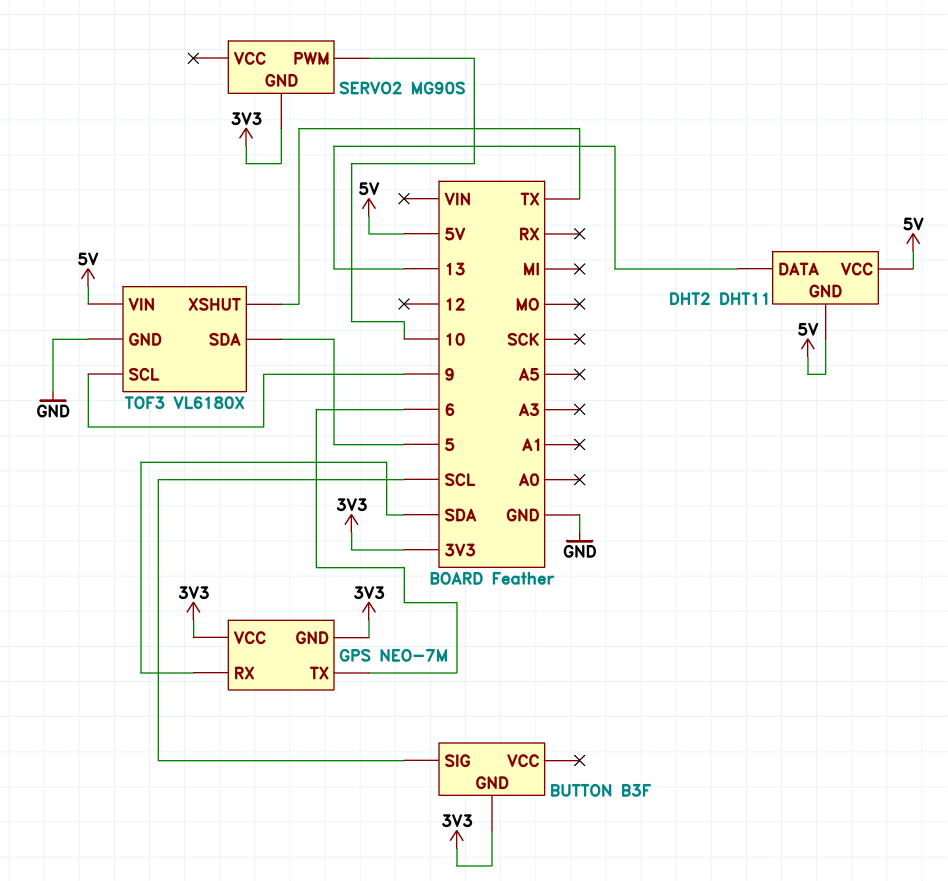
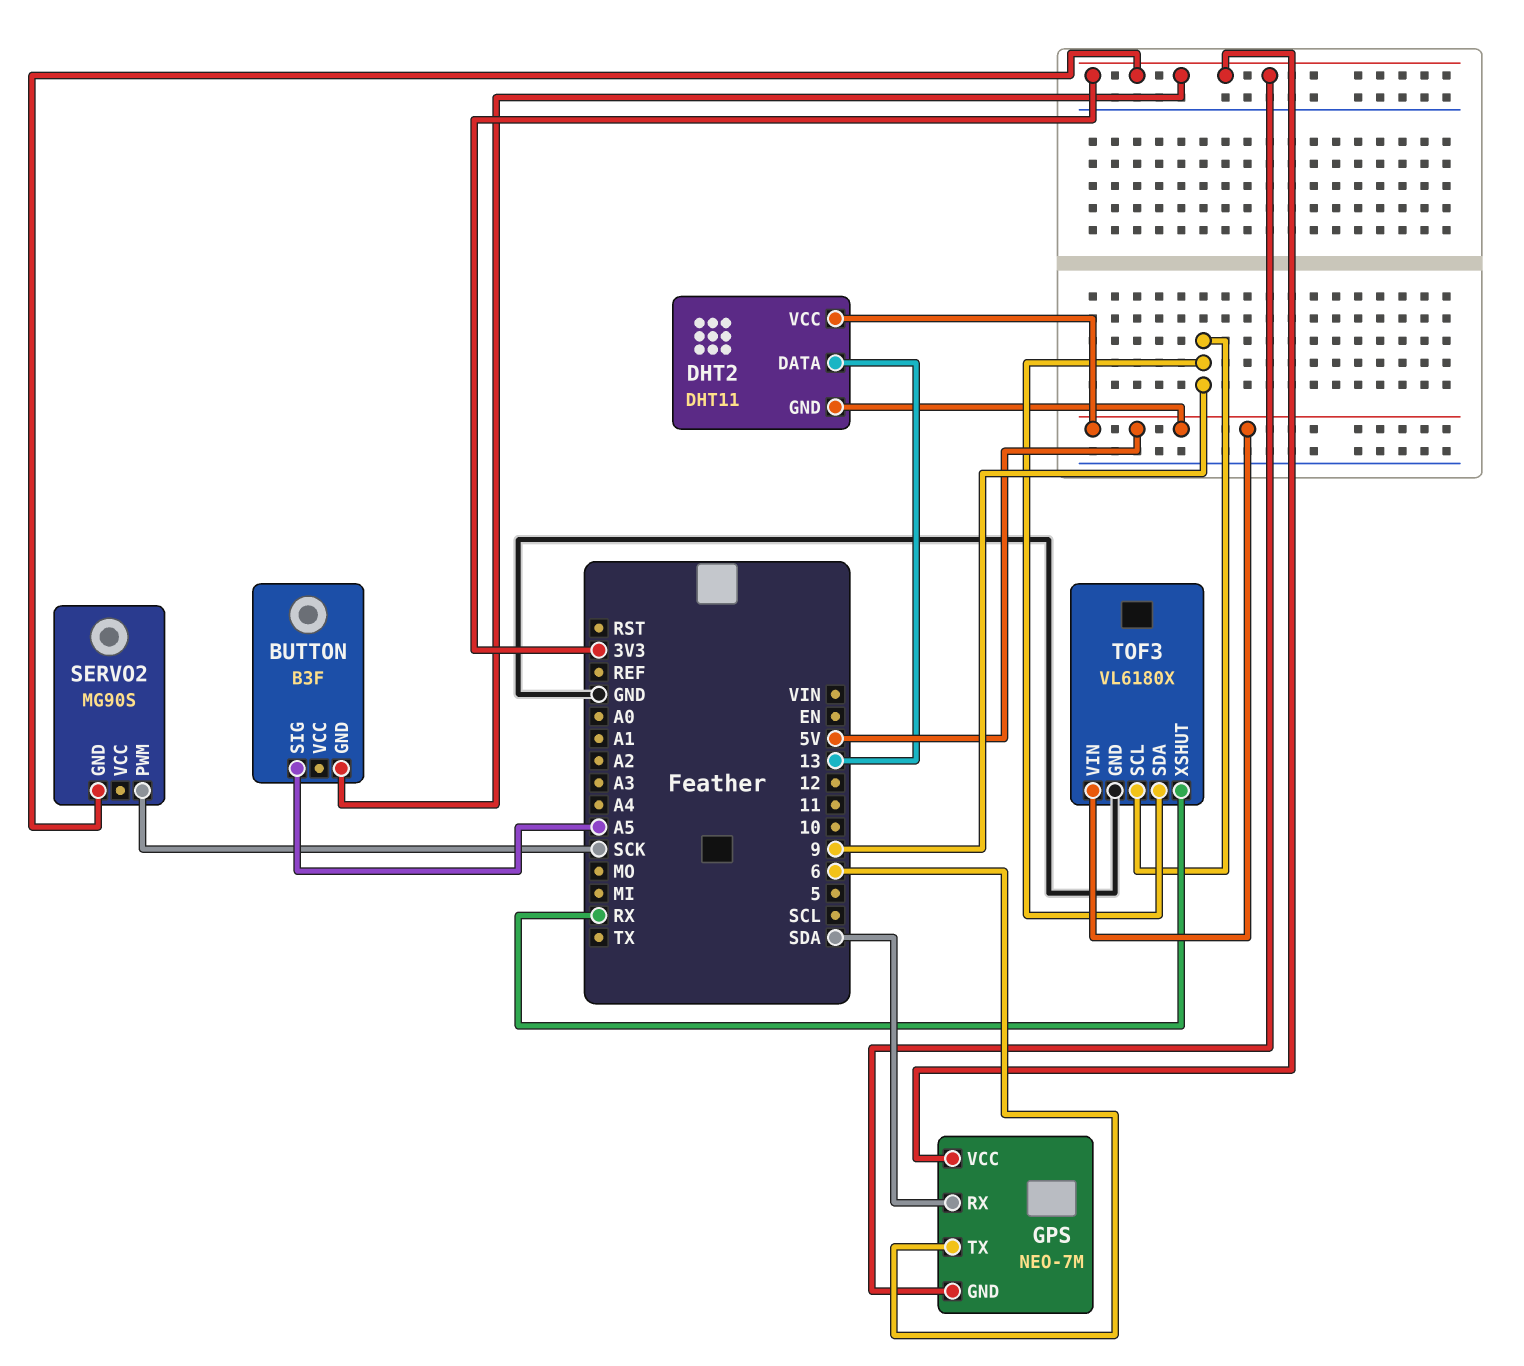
BUTTON pin SIG: SCL -> A5
SERVO2 pin PWM: 10 -> SCK
TOF3 pin SDA: 5 -> 9
TOF3 pin XSHUT: TX -> RX

